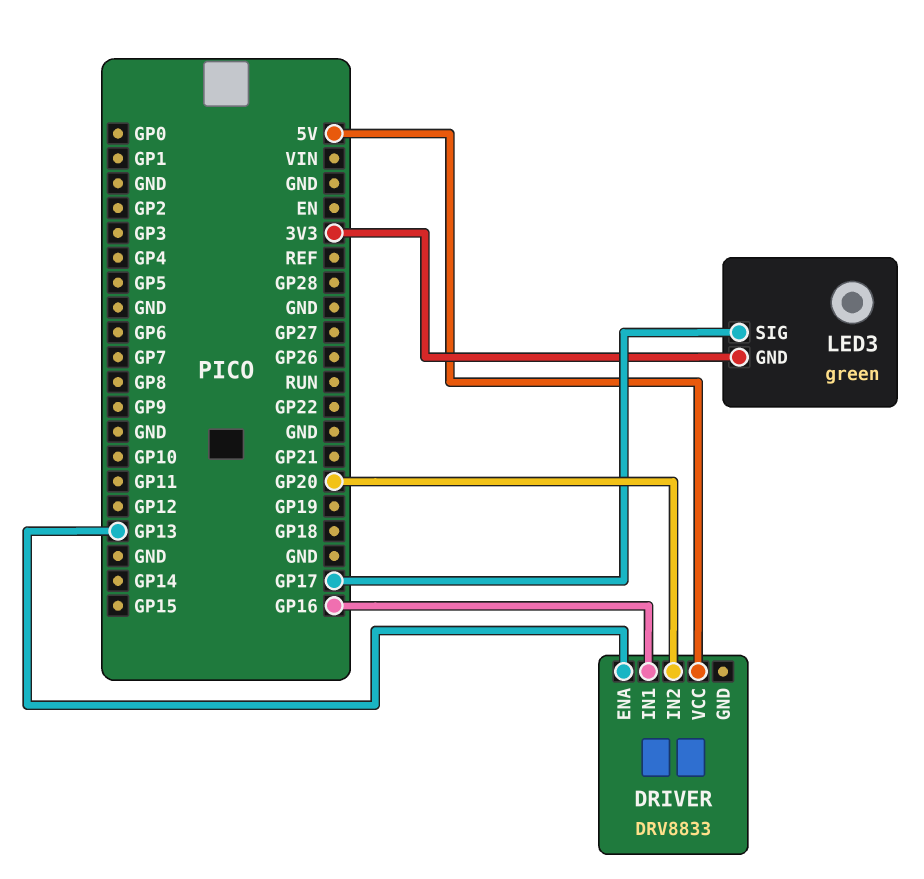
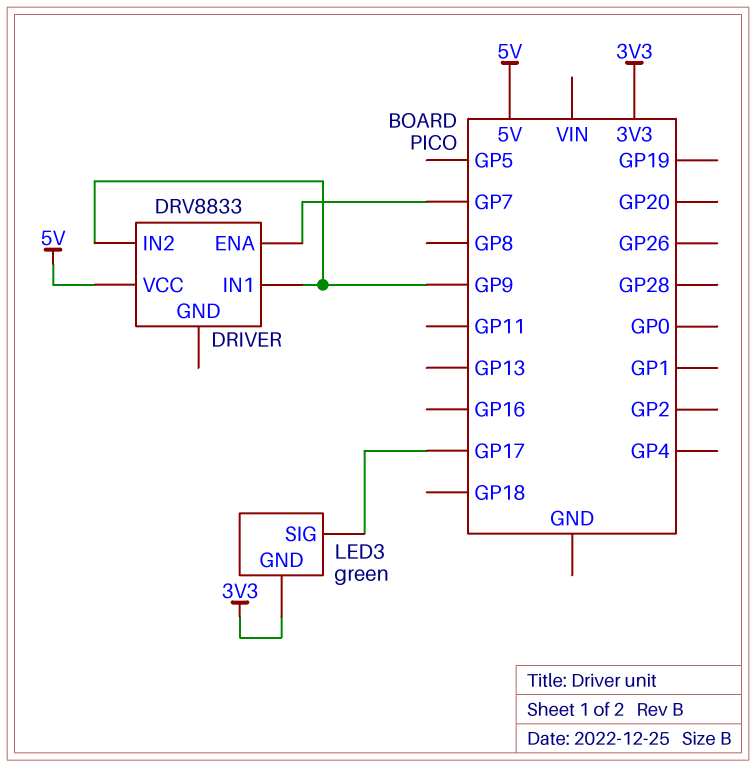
DRIVER pin ENA: GP13 -> GP7
DRIVER pin IN1: GP16 -> GP9
DRIVER pin IN2: GP20 -> GP9

